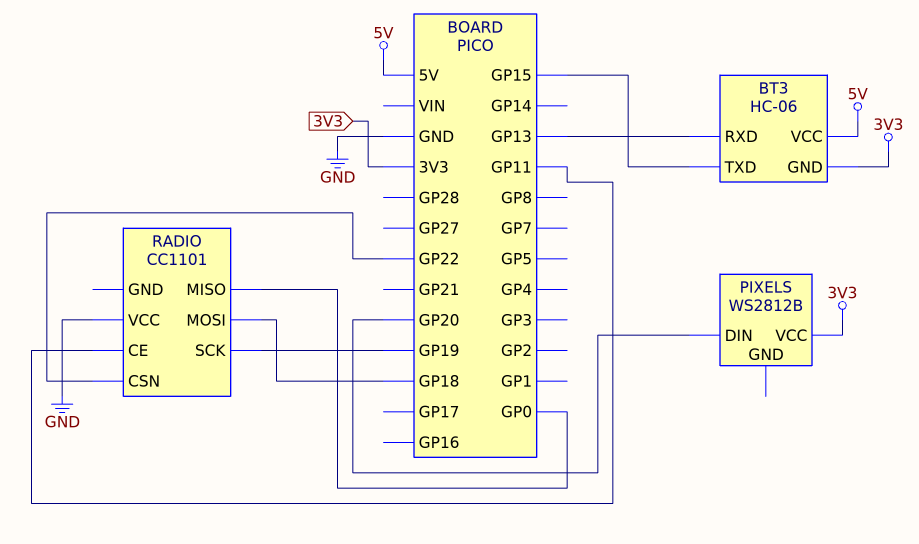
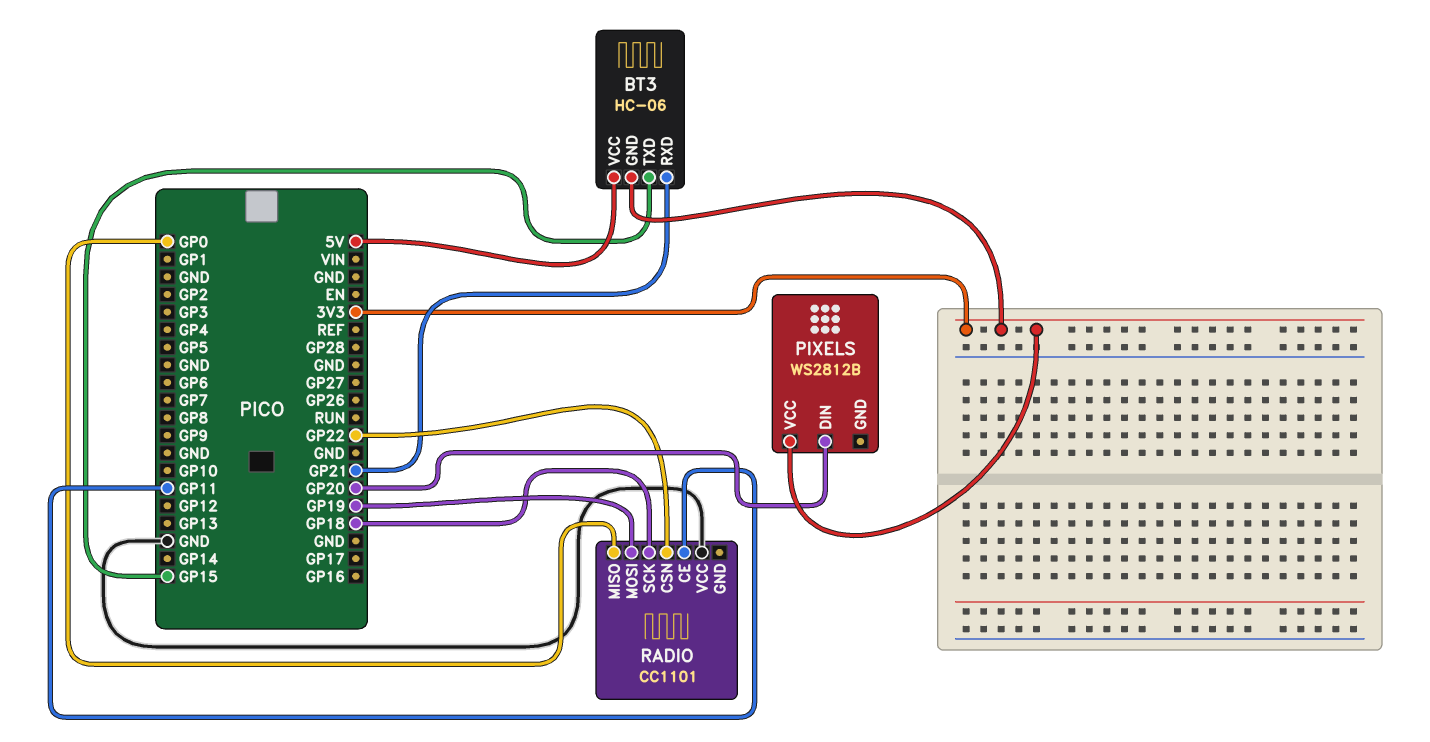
BT3 pin RXD: GP13 -> GP21
RADIO pin MOSI: GP18 -> GP19
RADIO pin SCK: GP19 -> GP18

